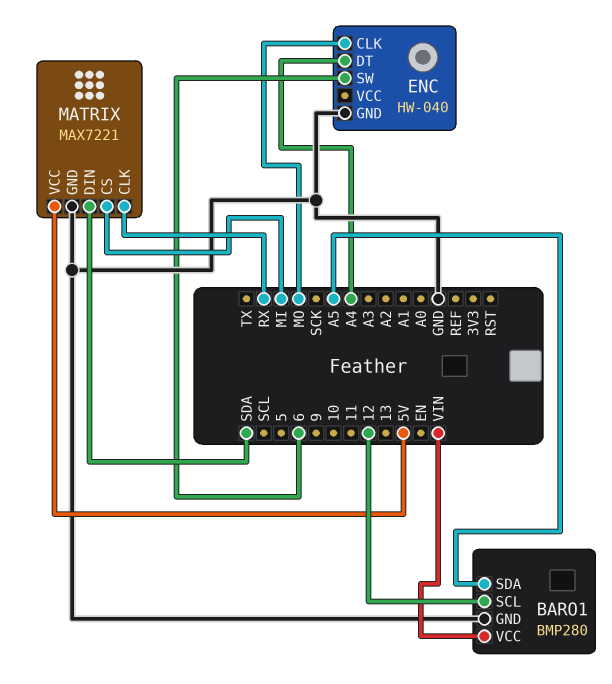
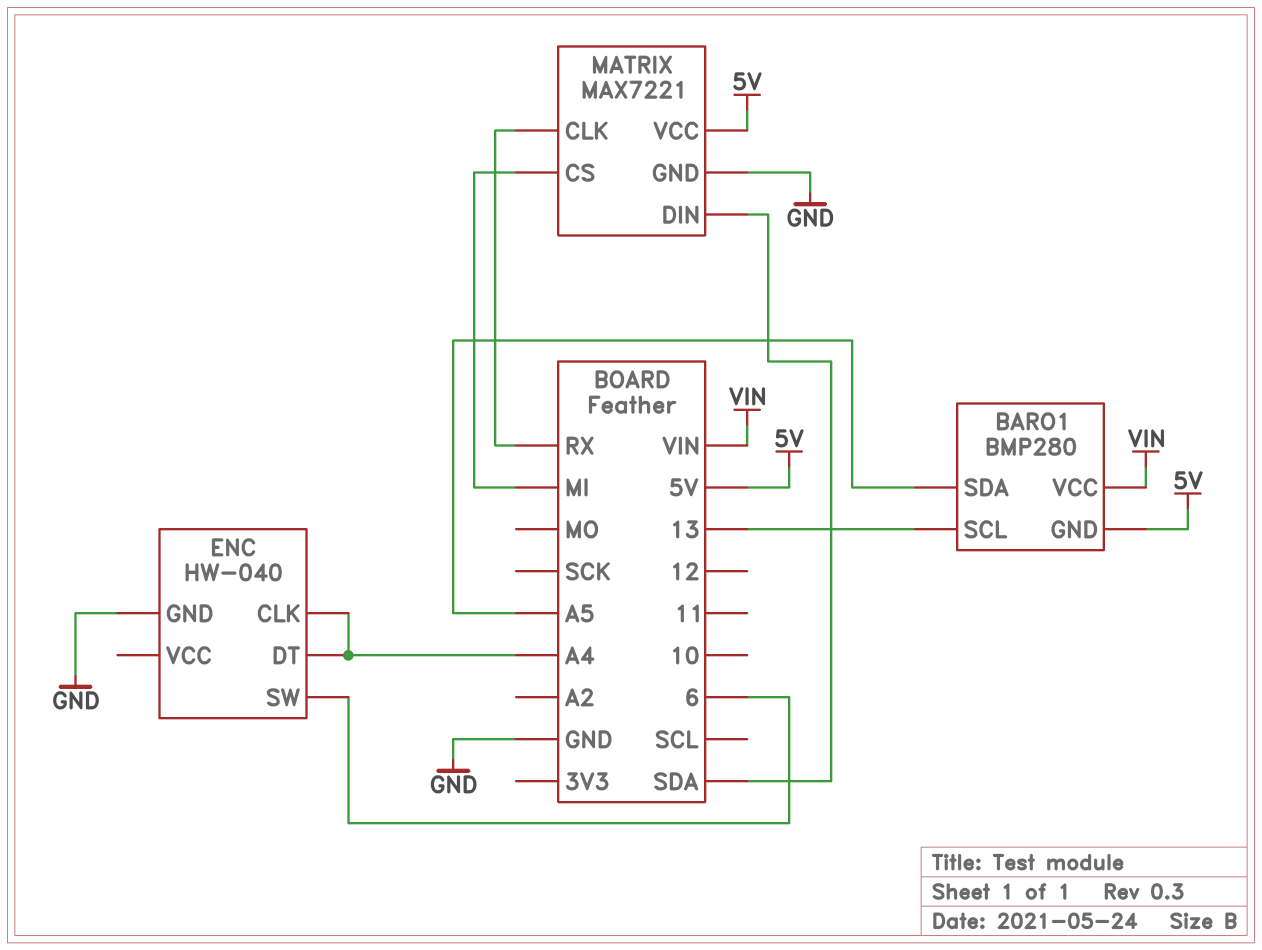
BARO1 pin GND: GND -> 5V
BARO1 pin SCL: 12 -> 13
ENC pin CLK: MO -> A4

